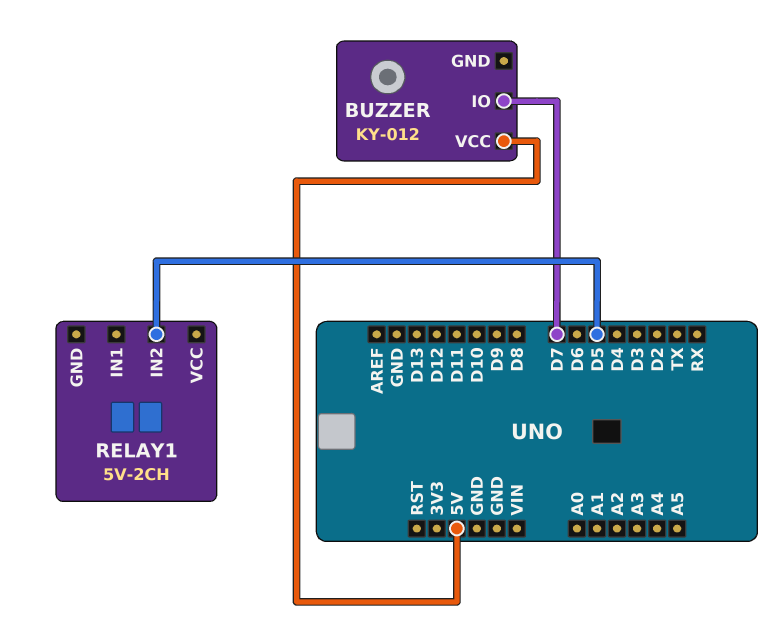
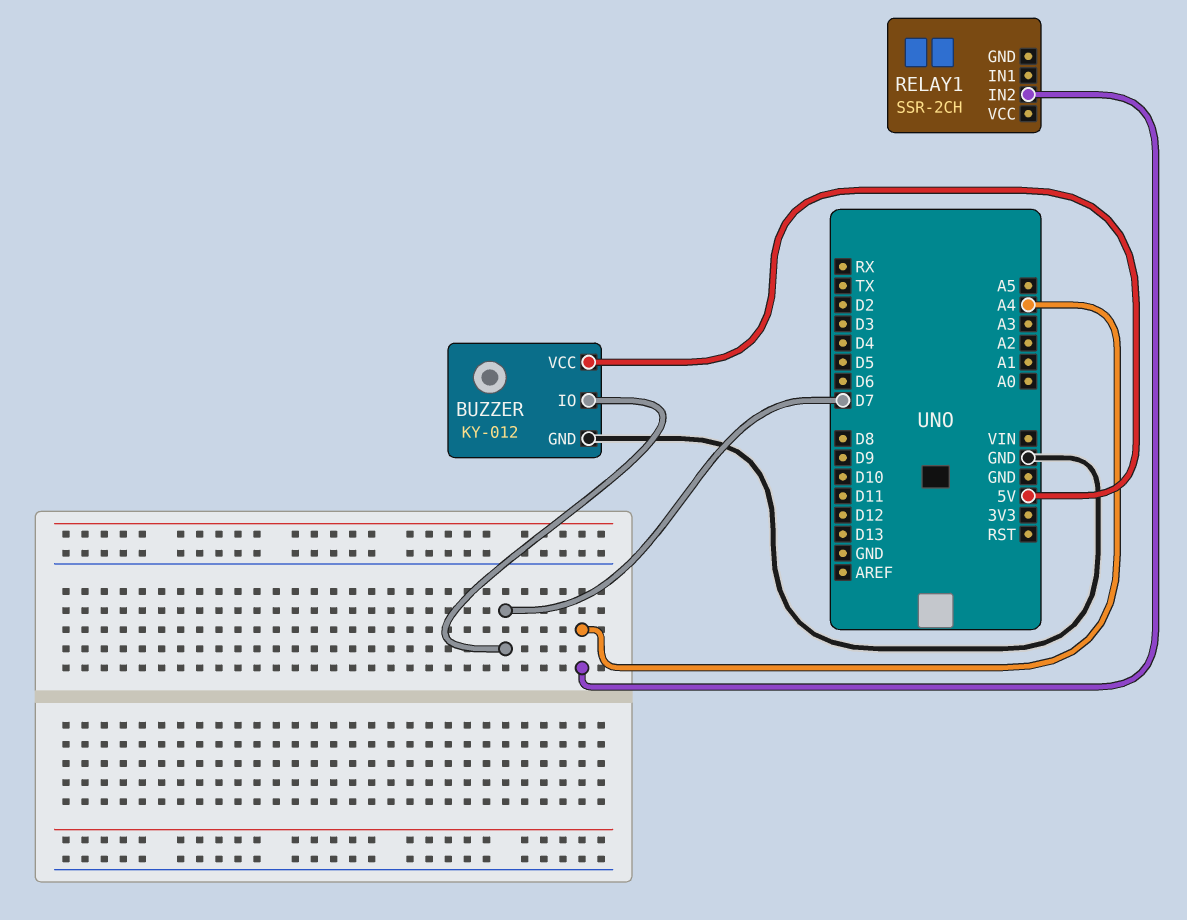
BUZZER pin GND: none -> GND
RELAY1: 5V-2CH -> SSR-2CH
RELAY1 pin IN2: D5 -> A4

